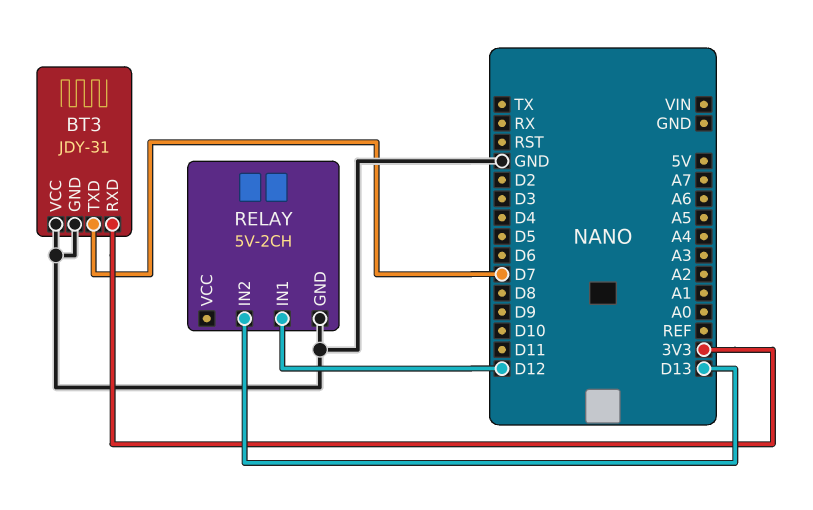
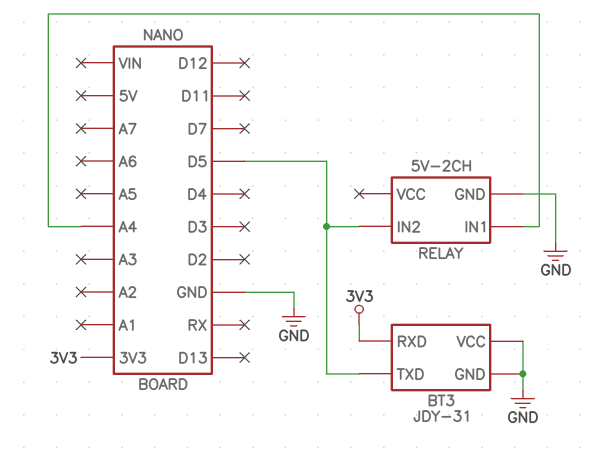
BT3 pin TXD: D7 -> D5
RELAY pin IN1: D12 -> A4
RELAY pin IN2: D13 -> D5

